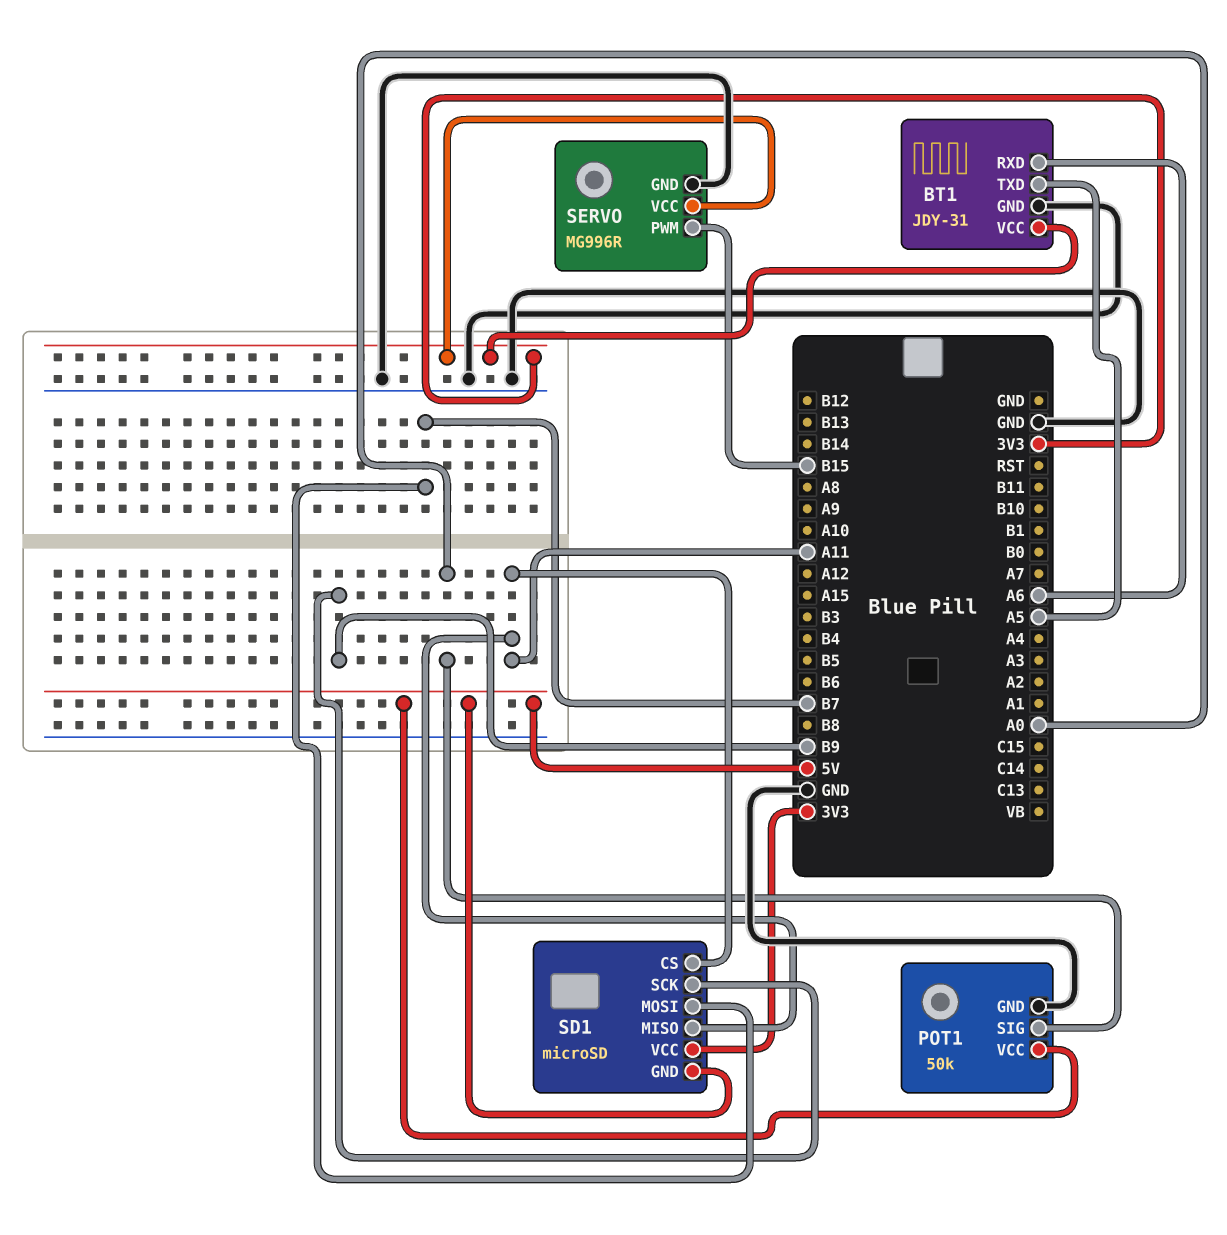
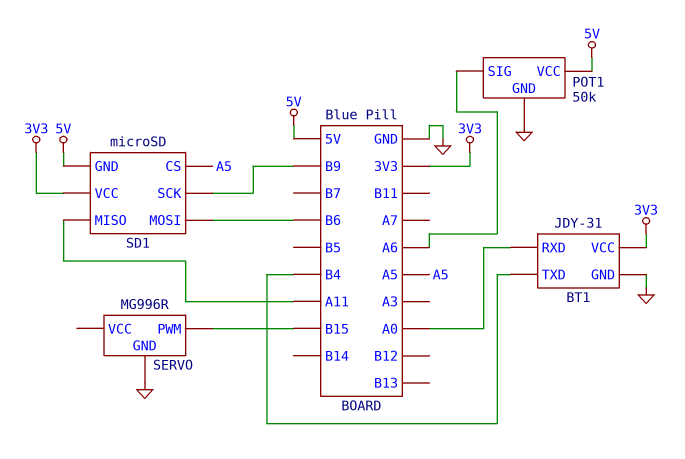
BT1 pin RXD: A6 -> A0
BT1 pin TXD: A5 -> B4
POT1 pin SIG: A0 -> A6
SD1 pin CS: A11 -> A5
SD1 pin MOSI: B7 -> B6
SERVO pin VCC: 3V3 -> none

